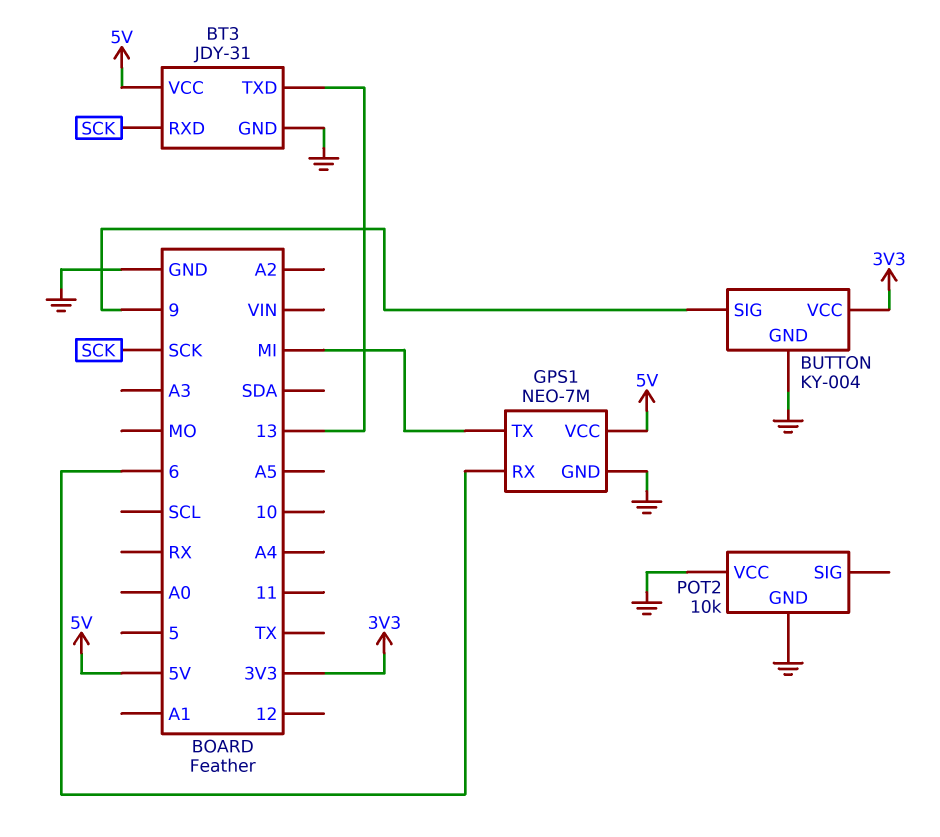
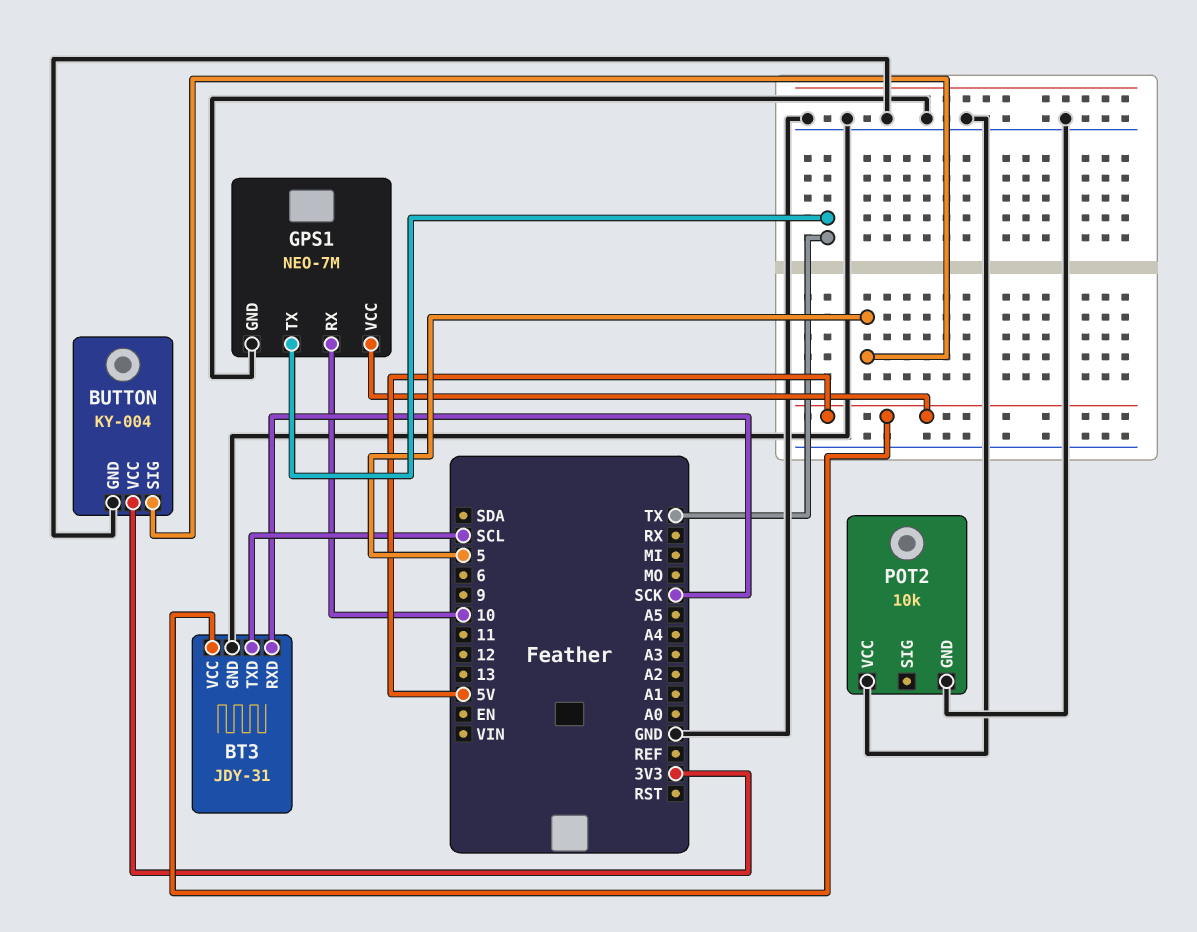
BT3 pin TXD: 13 -> SCL
BUTTON pin SIG: 9 -> 5
GPS1 pin RX: 6 -> 10
GPS1 pin TX: MI -> TX

